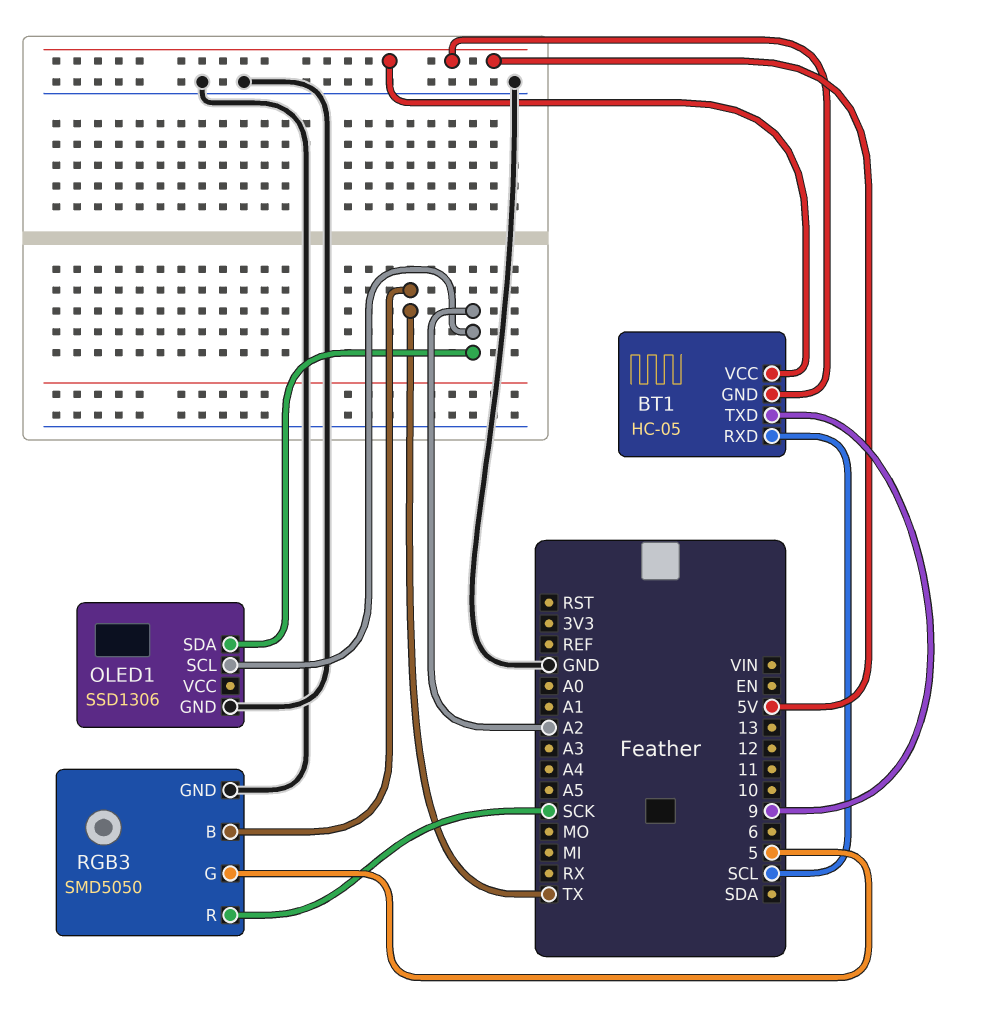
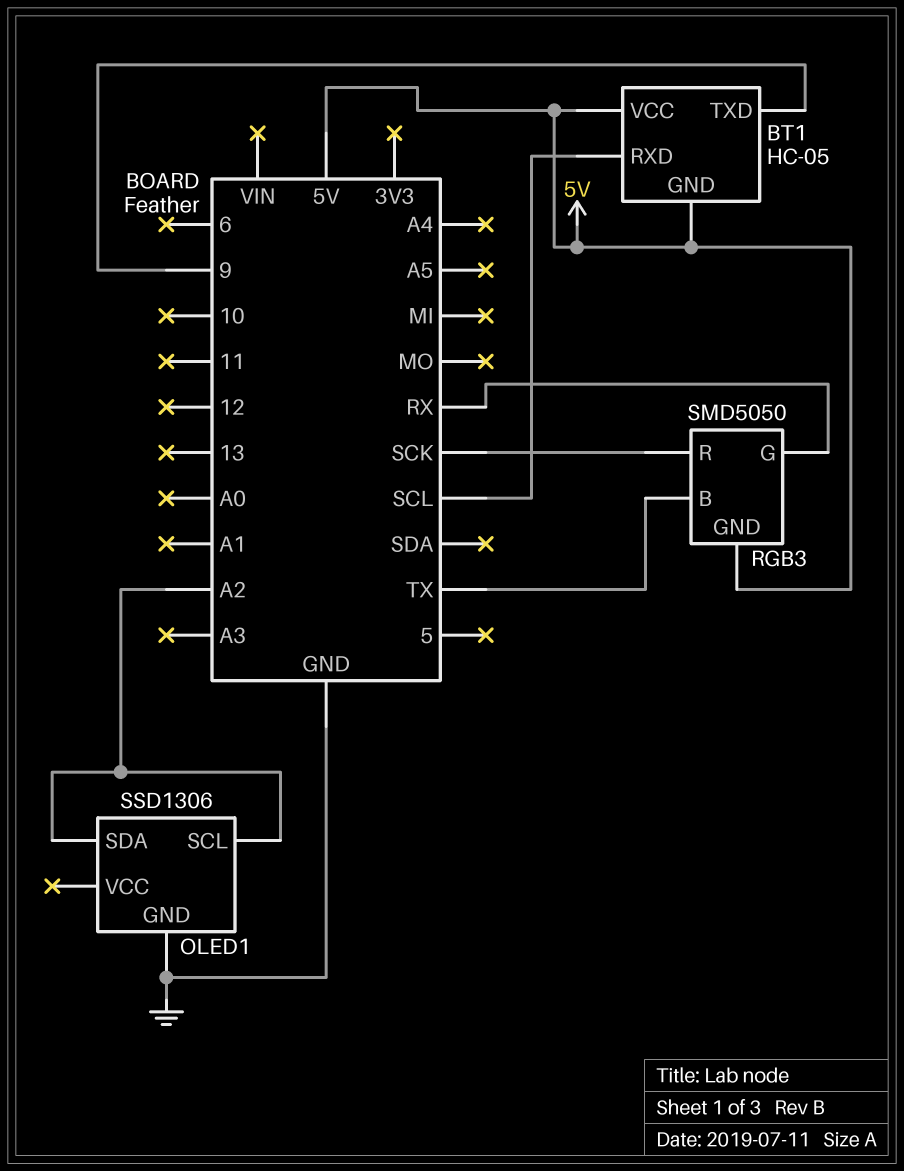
RGB3 pin G: 5 -> RX
RGB3 pin GND: GND -> 5V

